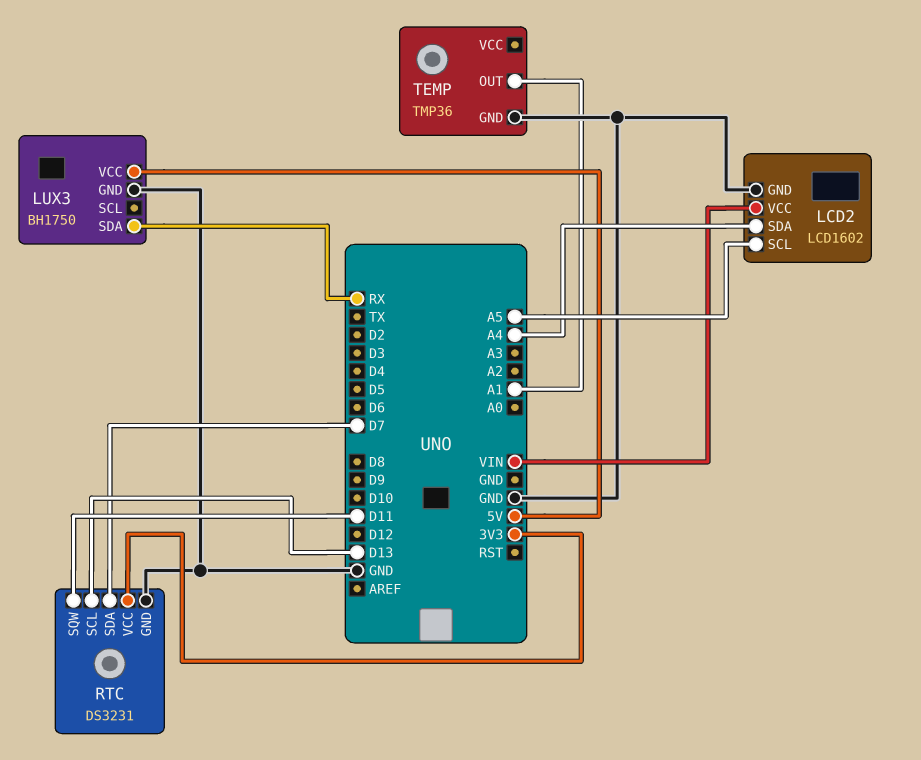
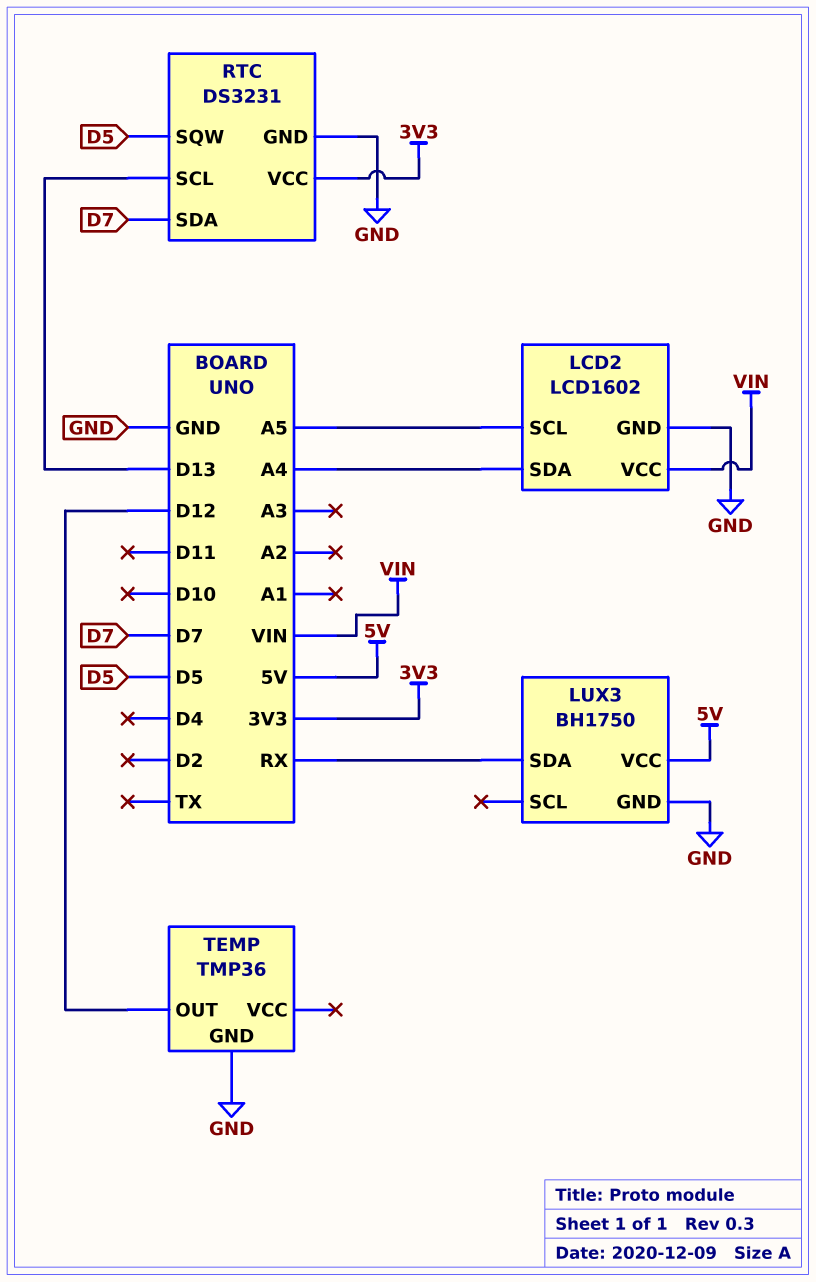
RTC pin SQW: D11 -> D5
TEMP pin OUT: A1 -> D12

